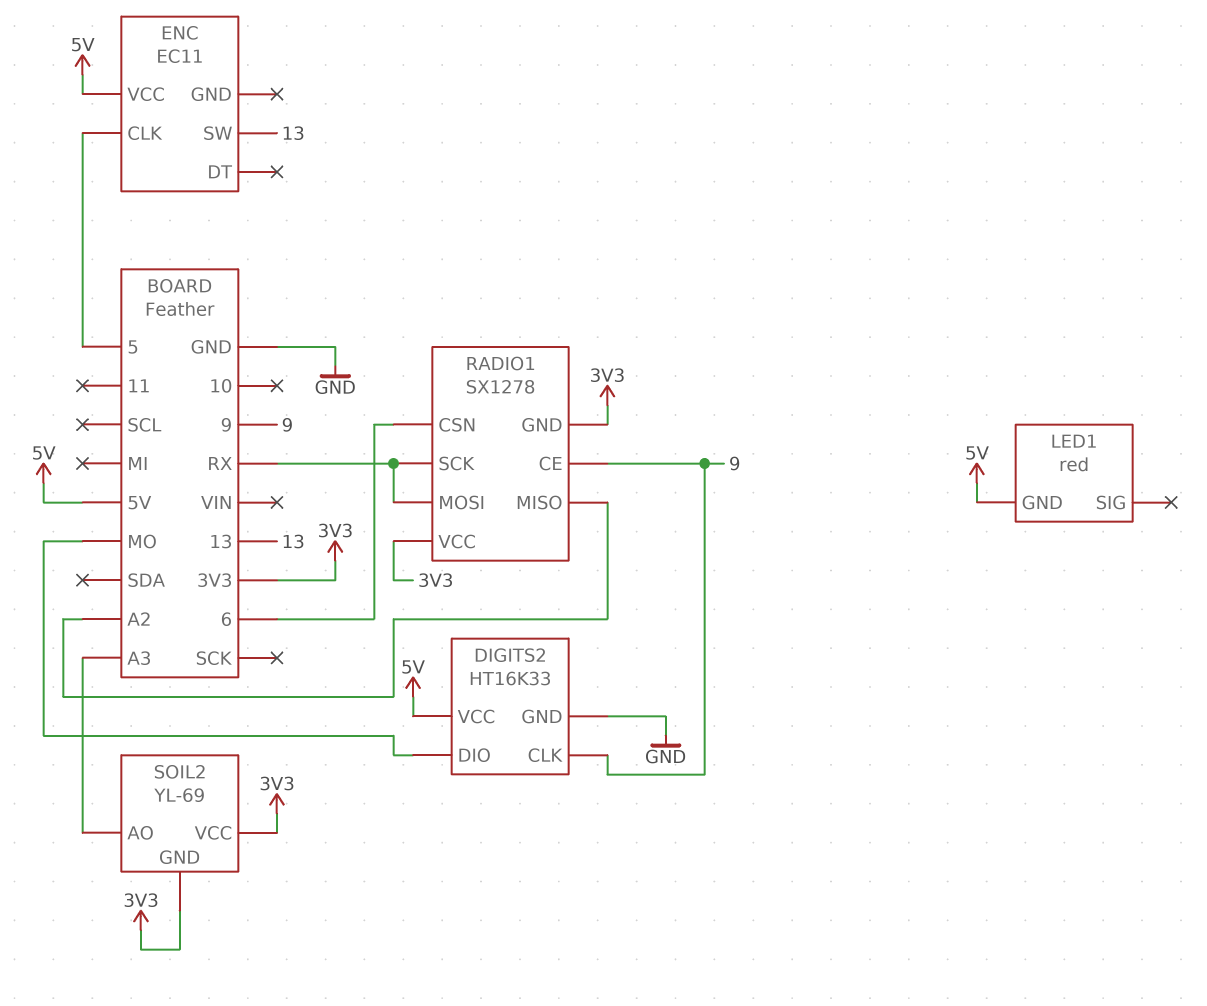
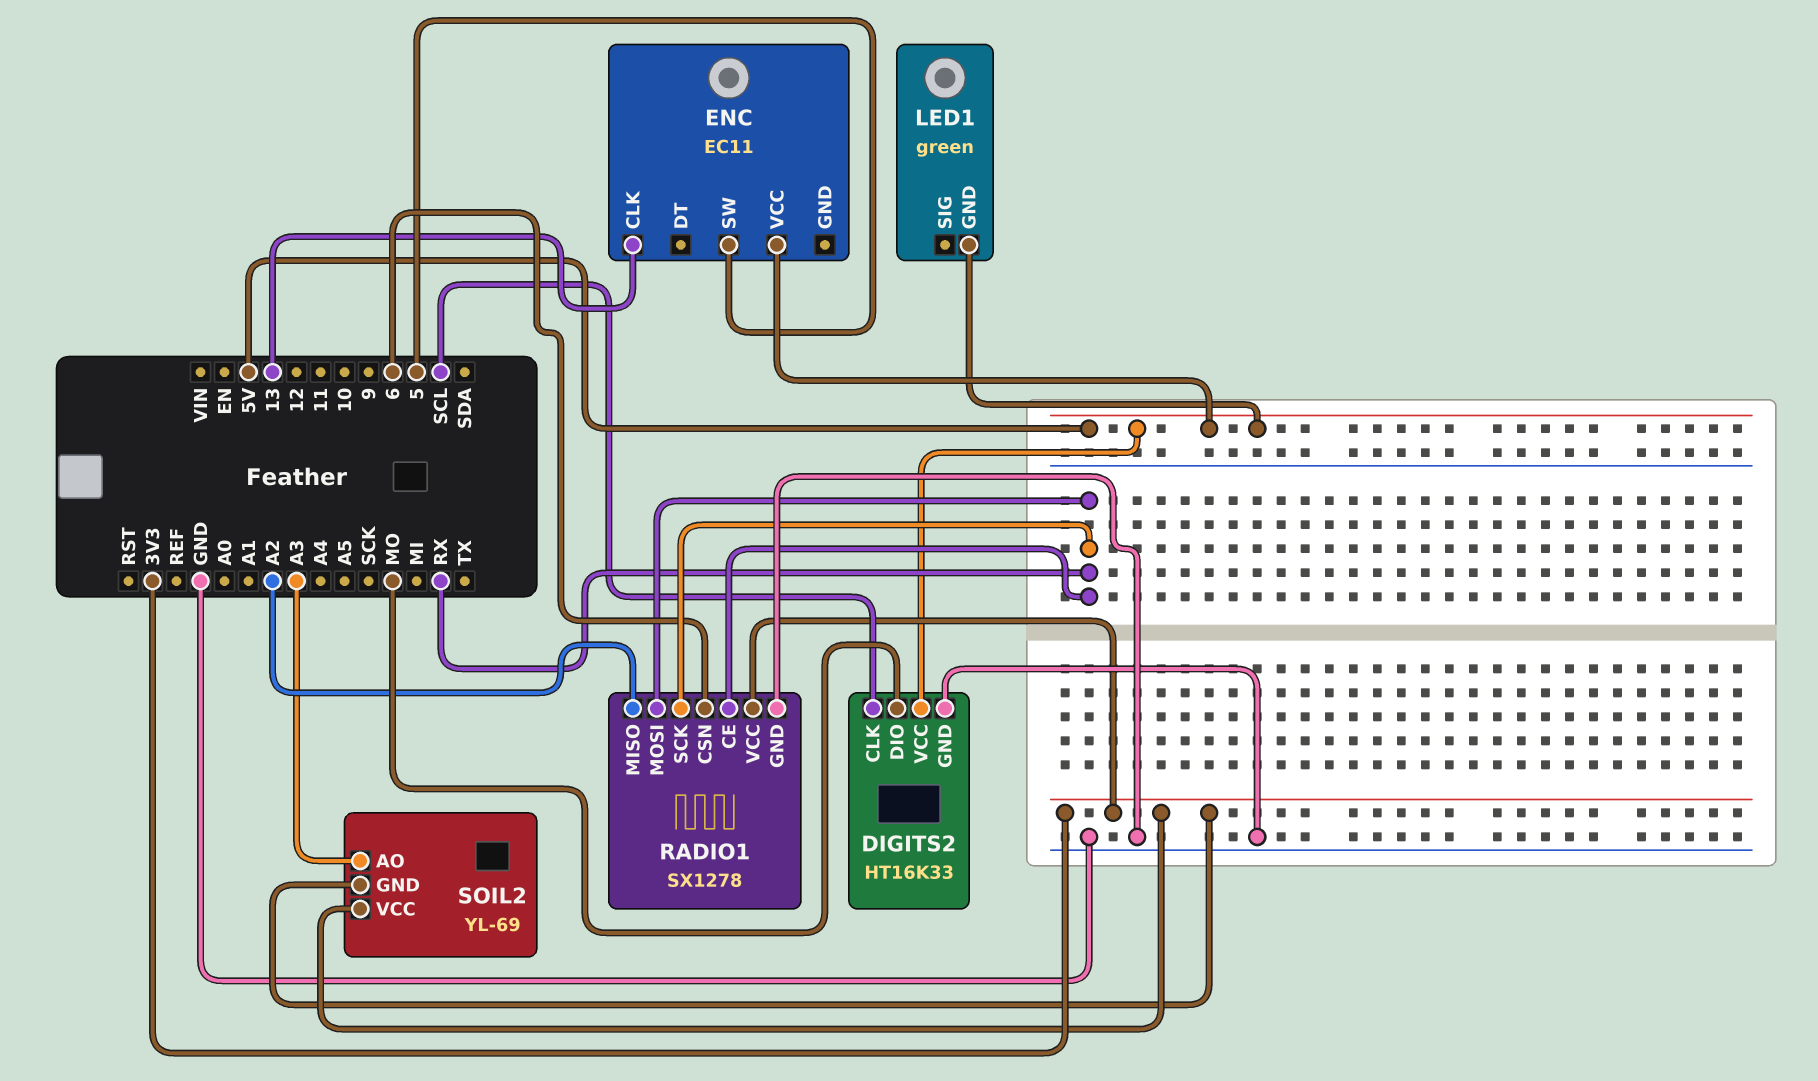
DIGITS2 pin CLK: 9 -> SCL
ENC pin CLK: 5 -> 13
ENC pin SW: 13 -> 5
LED1: red -> green
RADIO1 pin CE: 9 -> RX
RADIO1 pin GND: 3V3 -> GND

